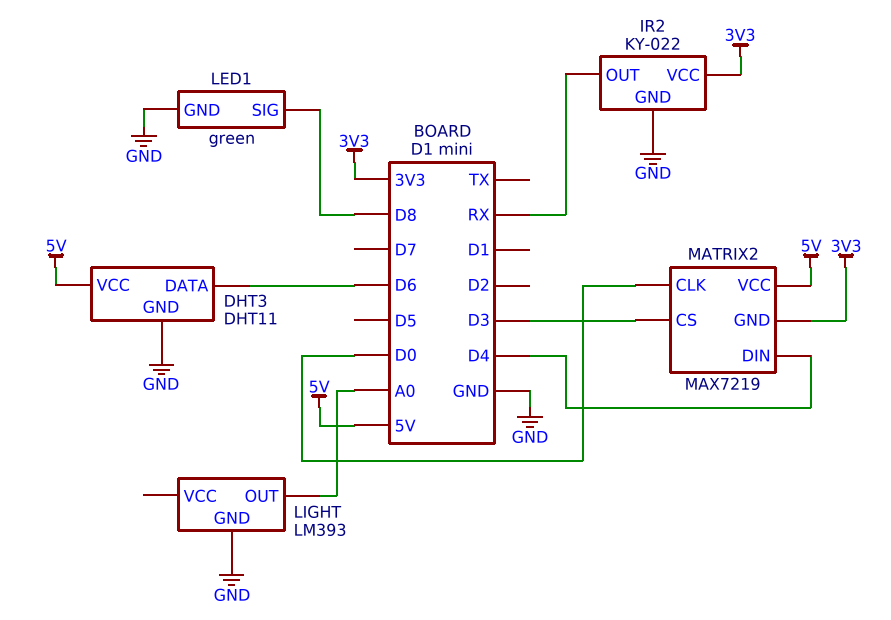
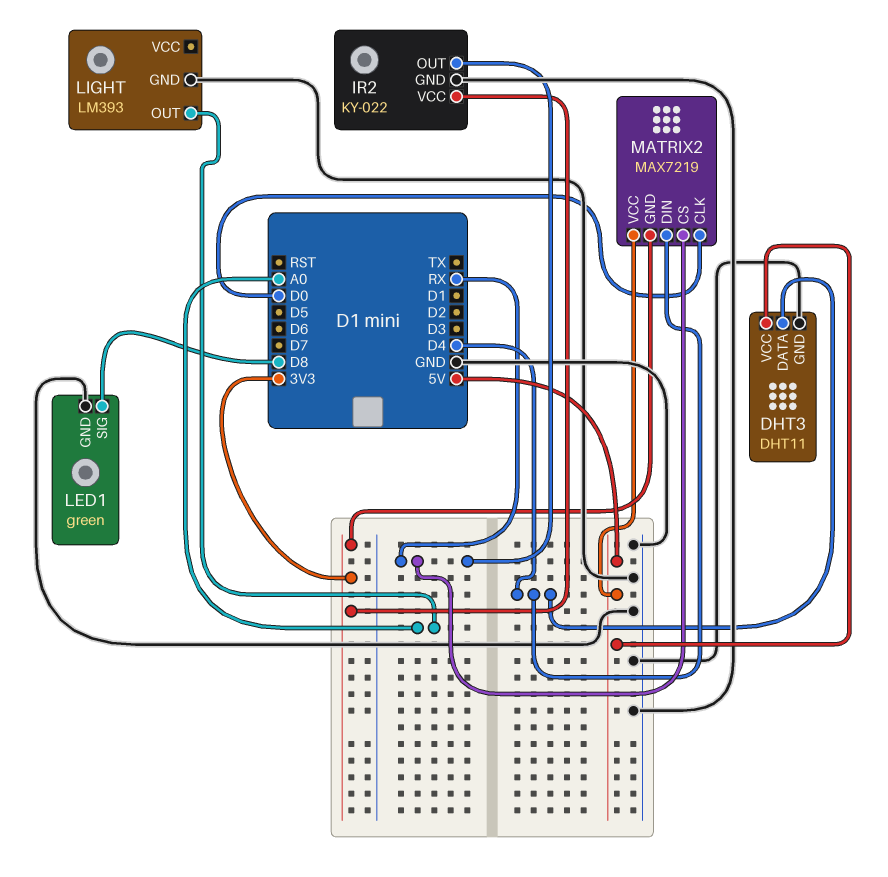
DHT3 pin DATA: D6 -> D4
MATRIX2 pin CS: D3 -> RX

